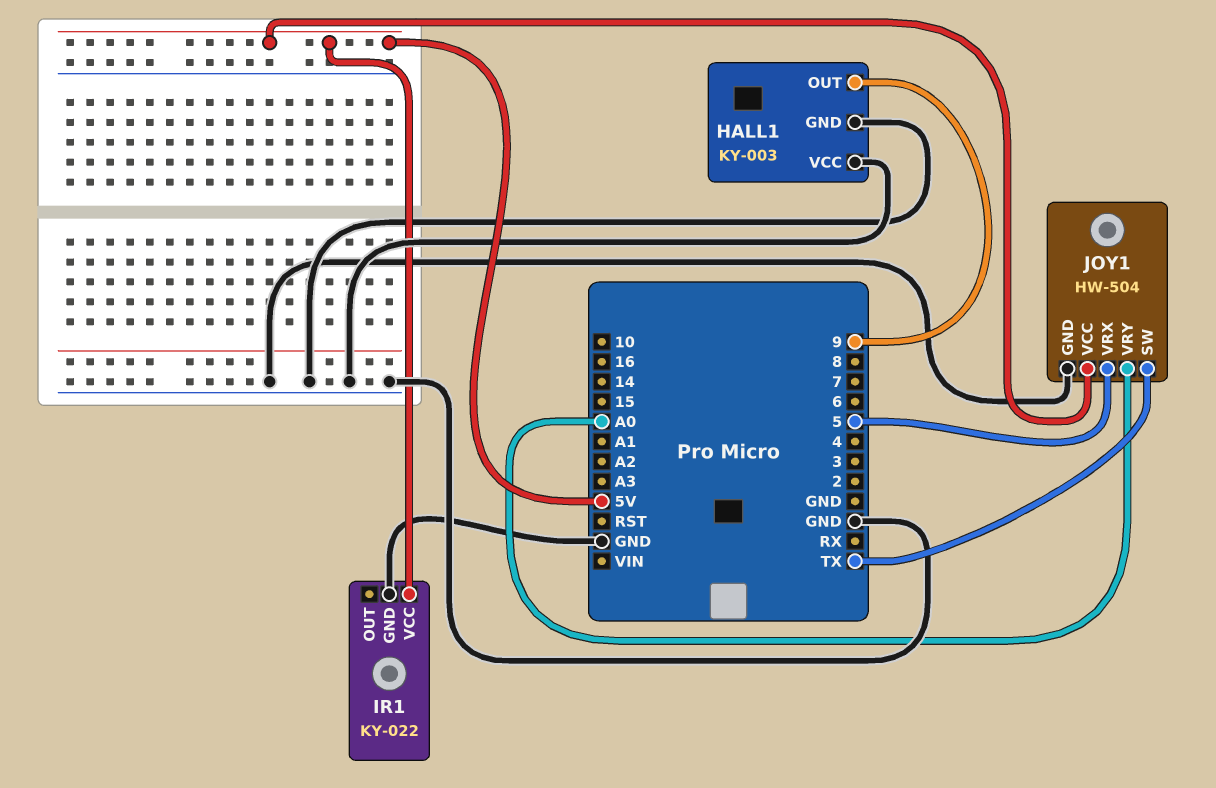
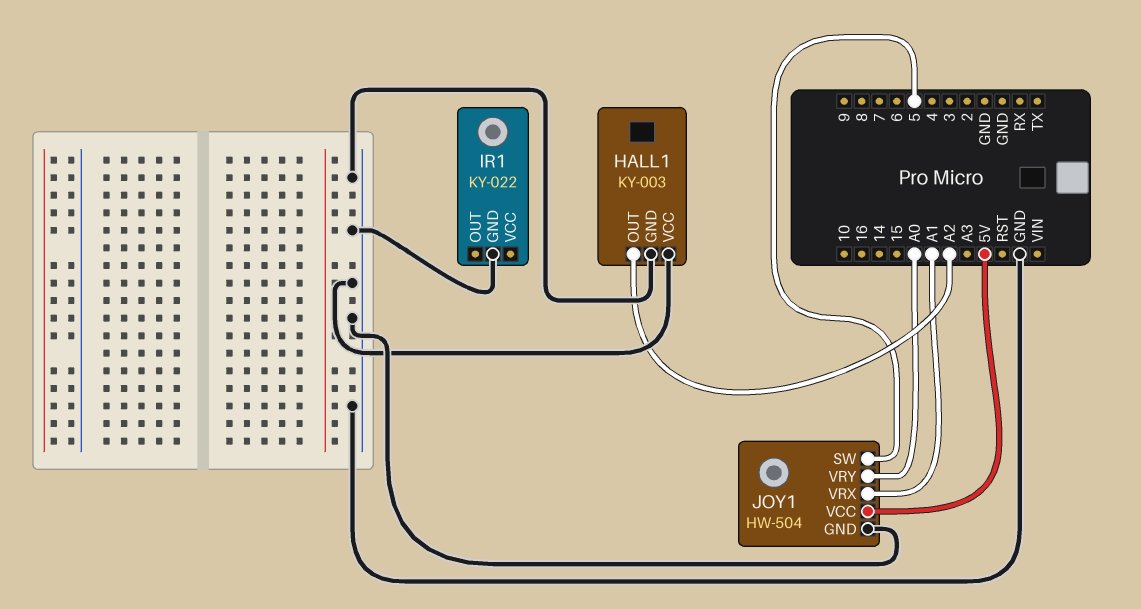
HALL1 pin OUT: 9 -> A2
IR1 pin VCC: 5V -> none
JOY1 pin SW: TX -> 5
JOY1 pin VRX: 5 -> A1

